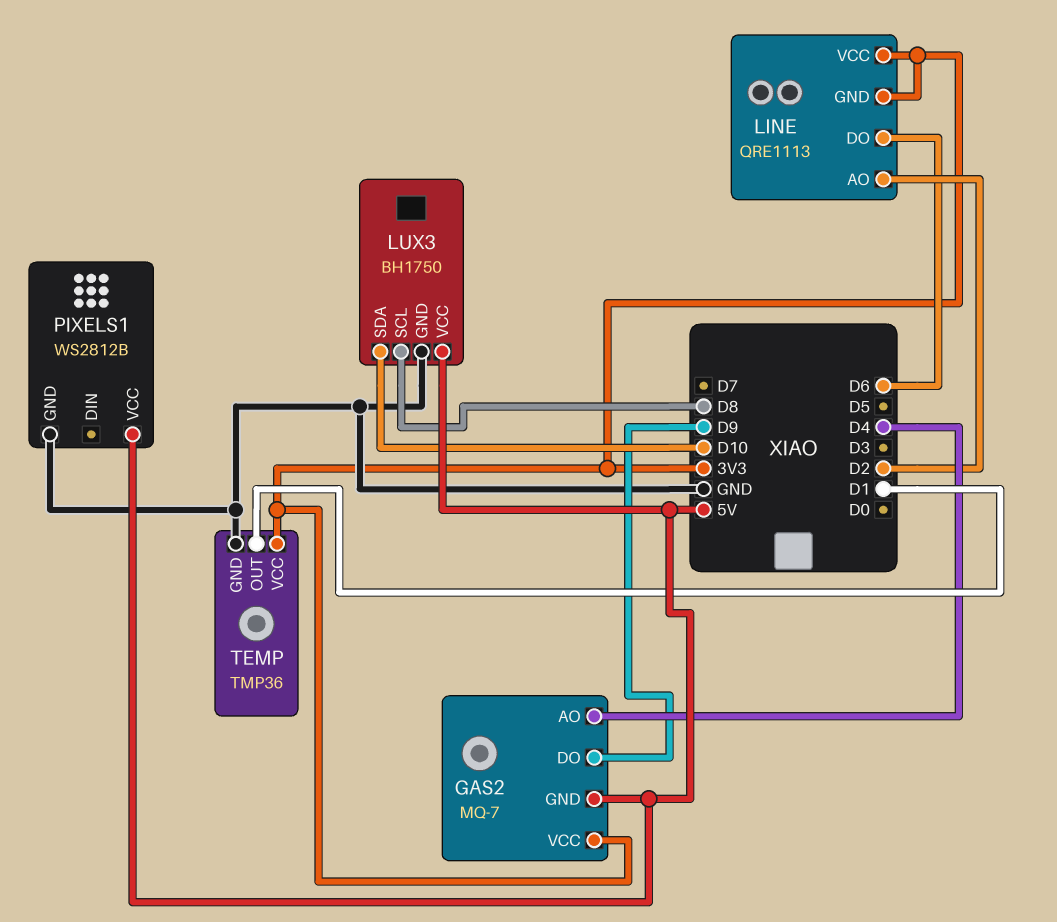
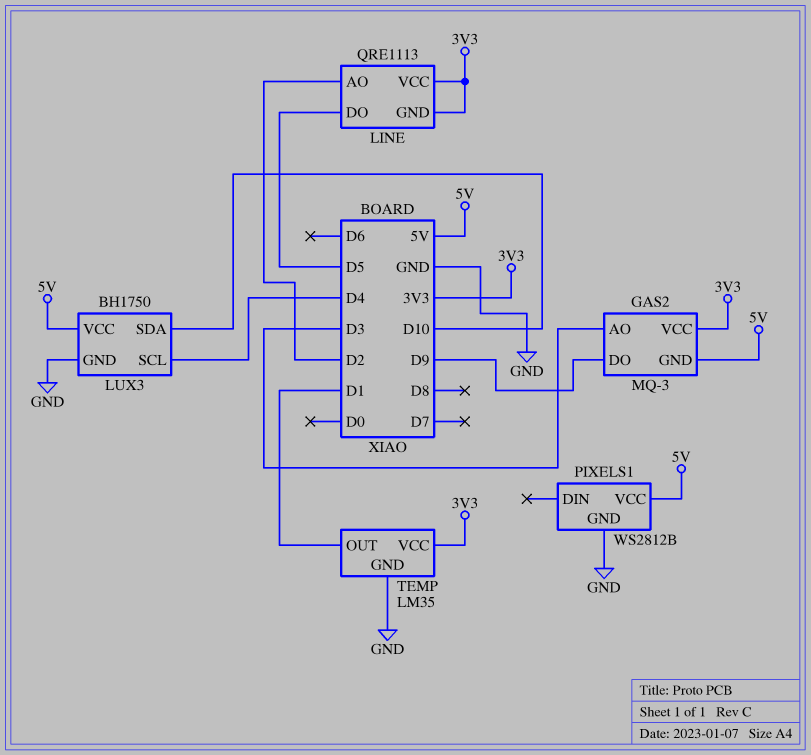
GAS2: MQ-7 -> MQ-3
GAS2 pin AO: D4 -> D3
LINE pin DO: D6 -> D5
LUX3 pin SCL: D8 -> D4
TEMP: TMP36 -> LM35

